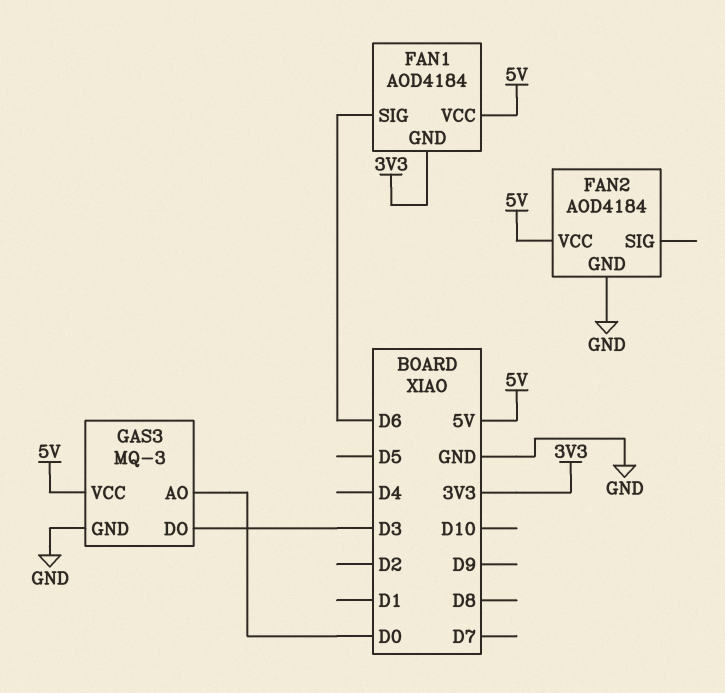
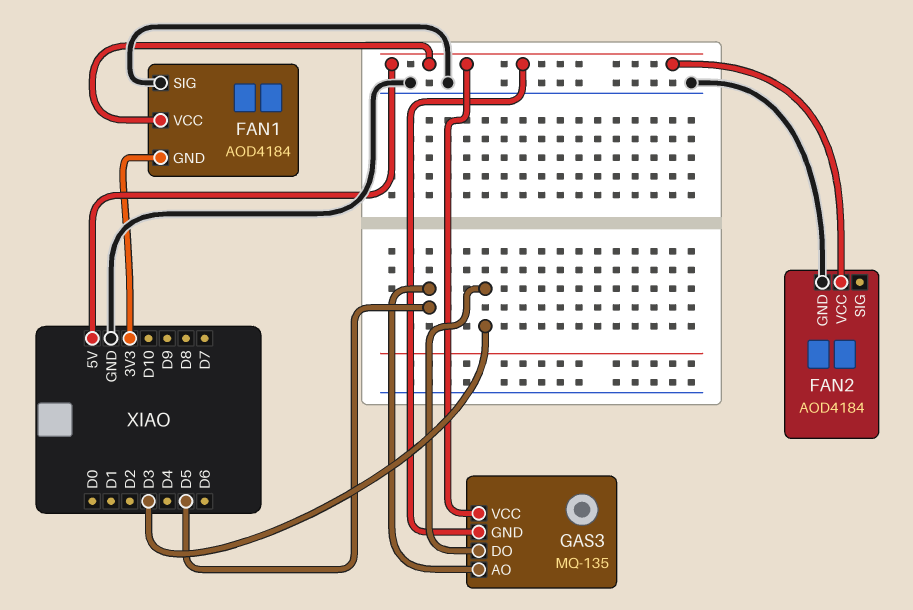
FAN1 pin SIG: D6 -> GND
GAS3: MQ-3 -> MQ-135
GAS3 pin AO: D0 -> D5
GAS3 pin GND: GND -> 5V

